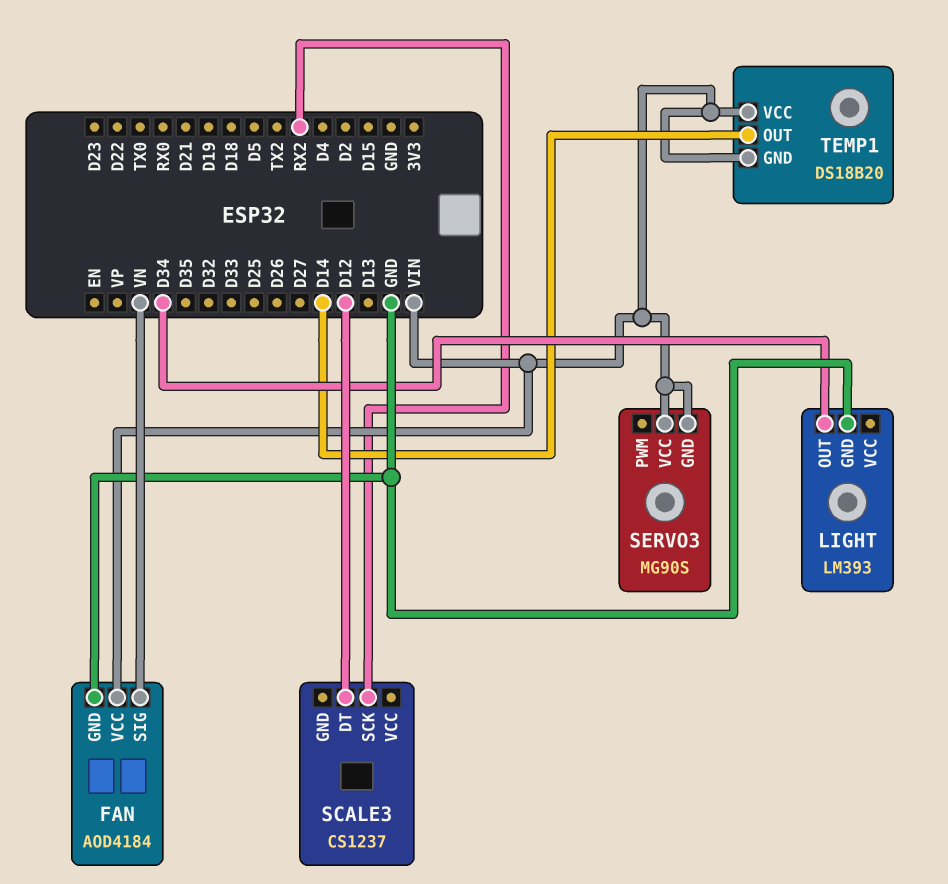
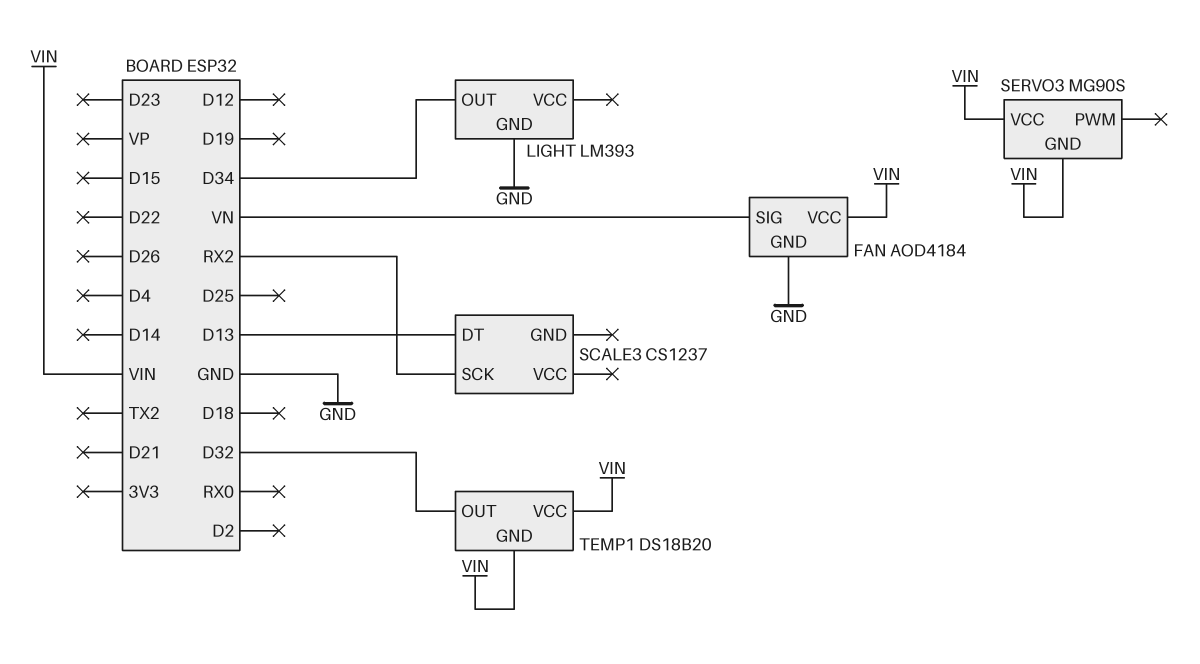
SCALE3 pin DT: D12 -> D13
TEMP1 pin OUT: D14 -> D32

